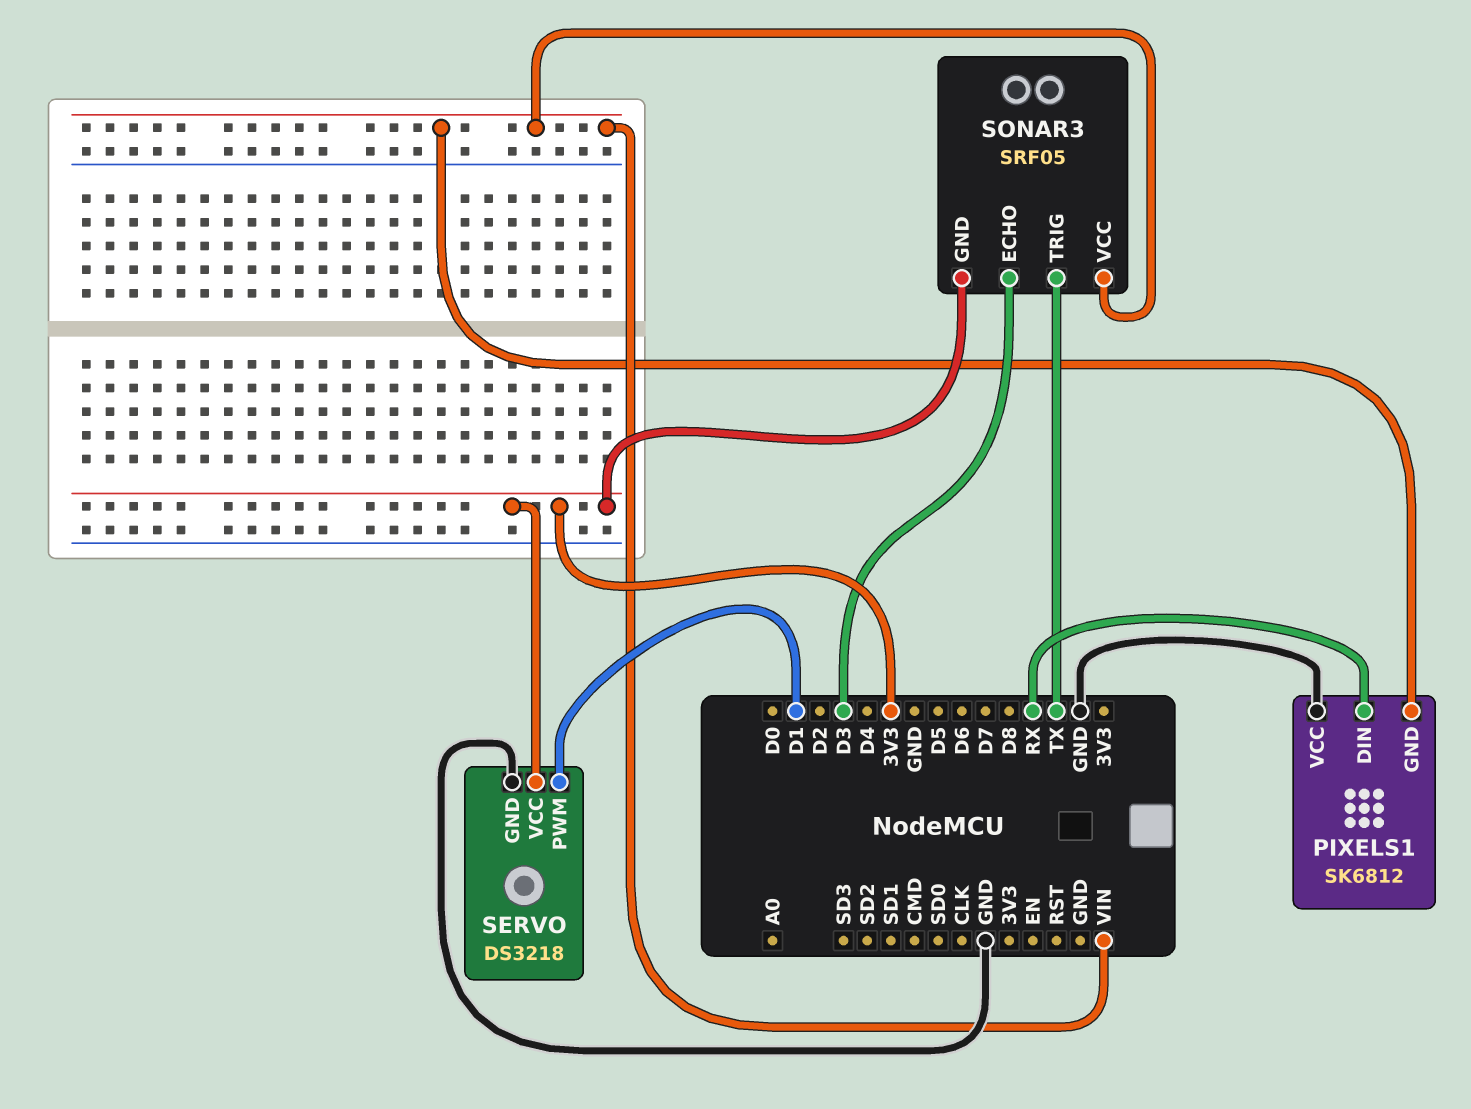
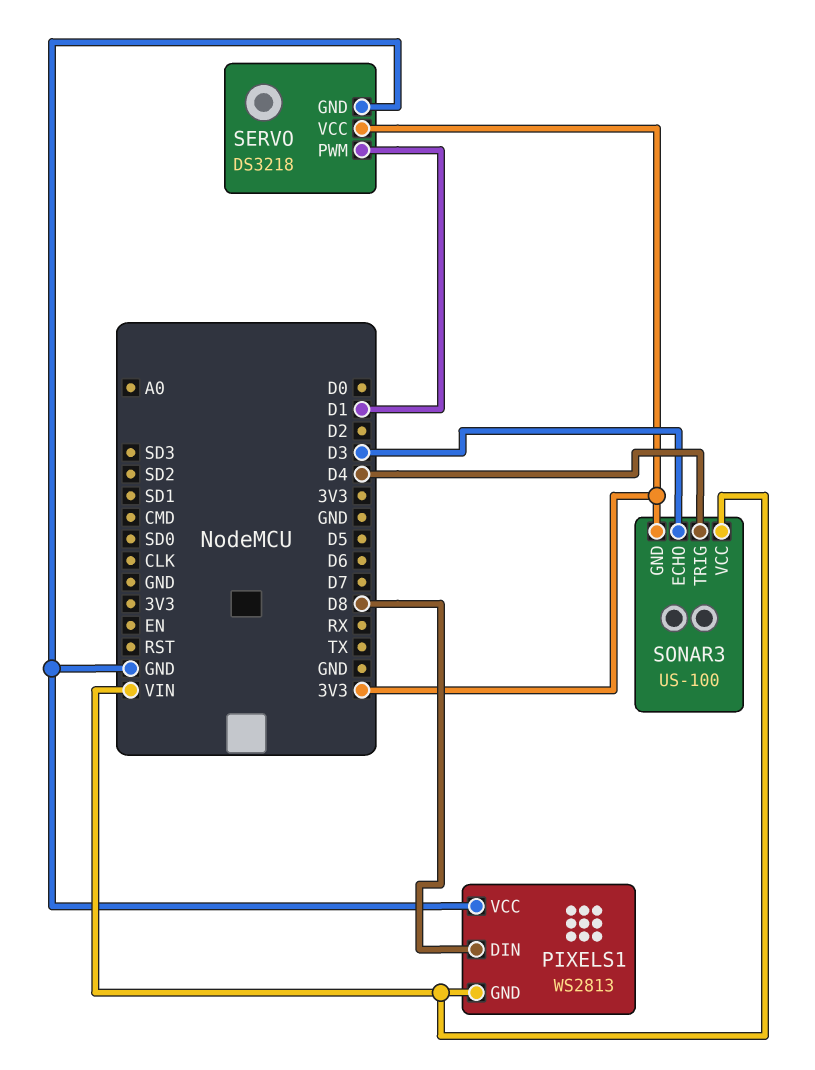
PIXELS1: SK6812 -> WS2813
PIXELS1 pin DIN: RX -> D8
SONAR3: SRF05 -> US-100
SONAR3 pin TRIG: TX -> D4

